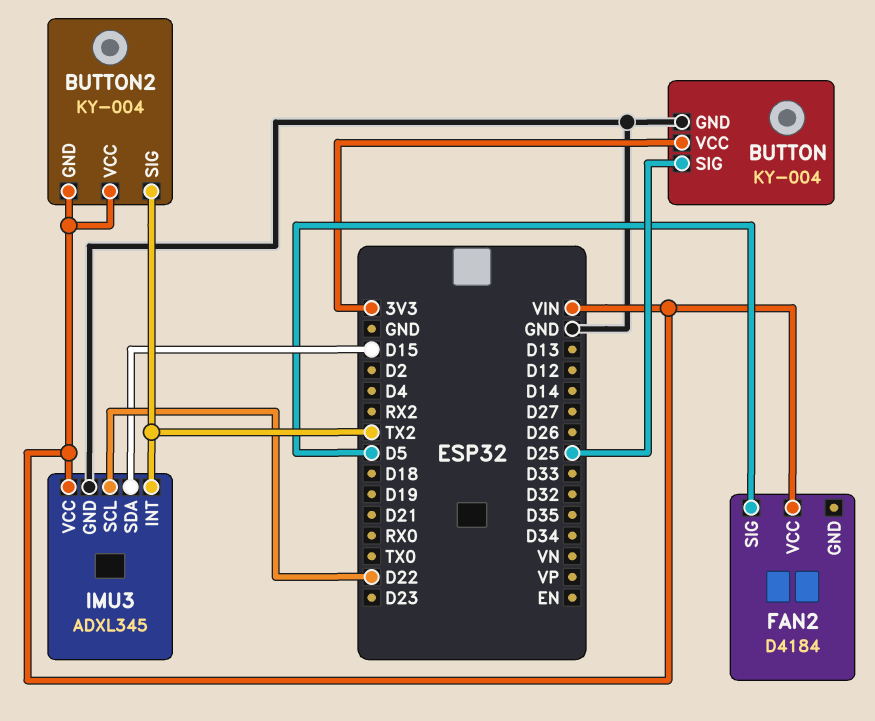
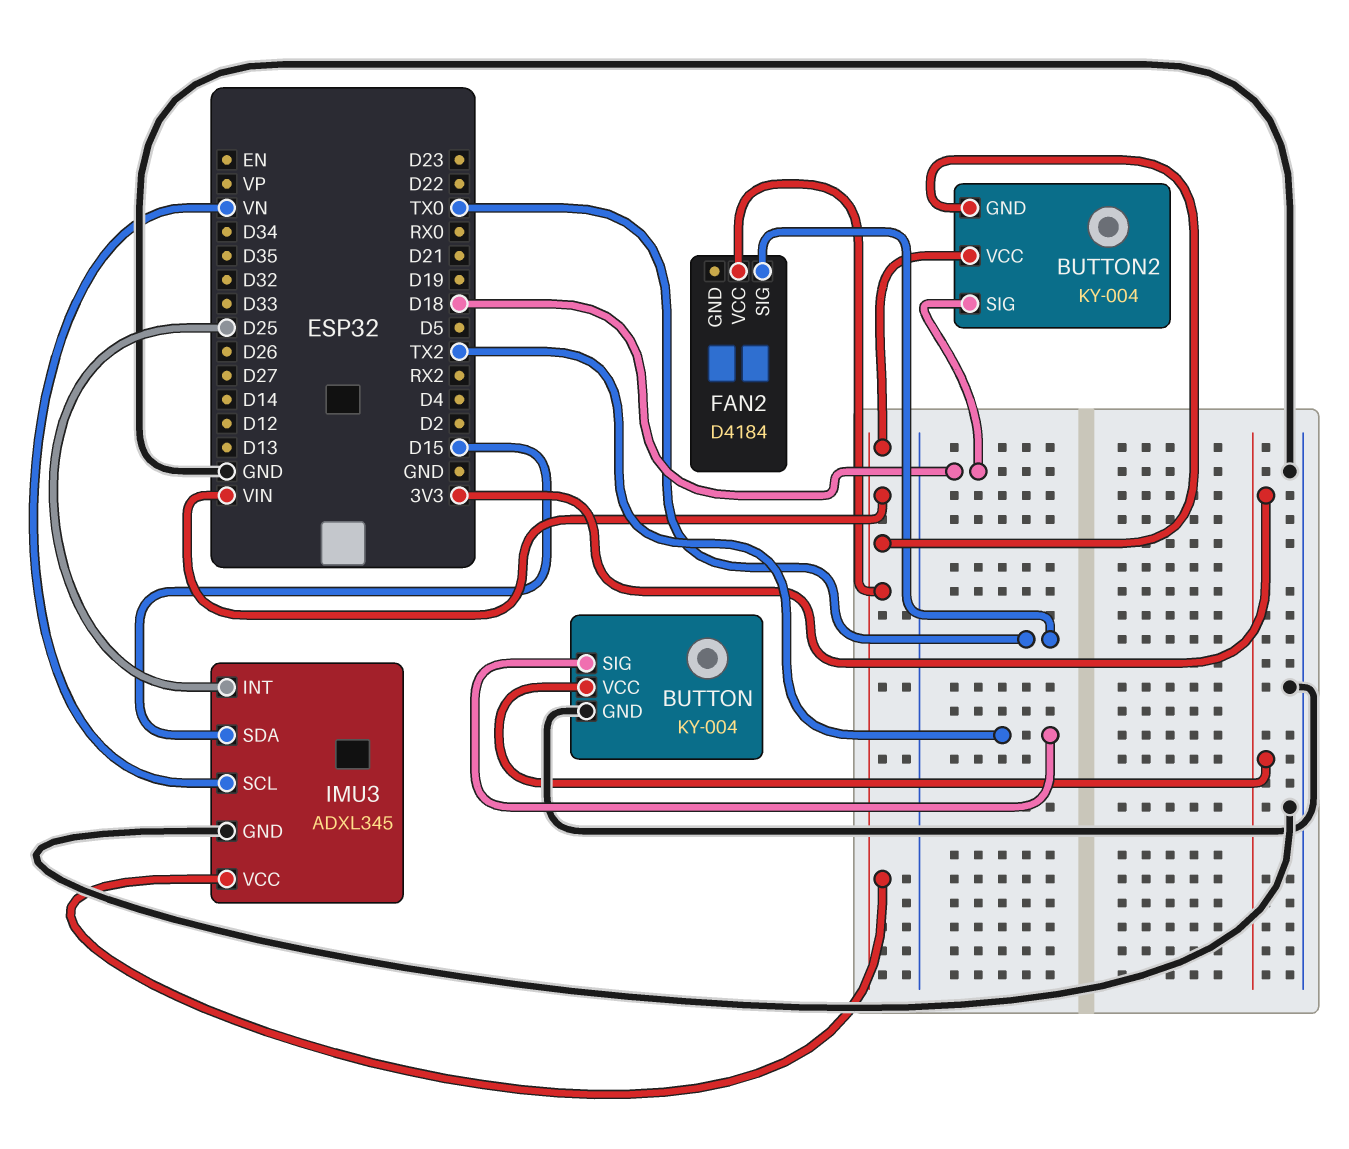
BUTTON pin SIG: D25 -> TX2
BUTTON2 pin SIG: TX2 -> D18
FAN2 pin SIG: D5 -> TX0
IMU3 pin INT: TX2 -> D25
IMU3 pin SCL: D22 -> VN

